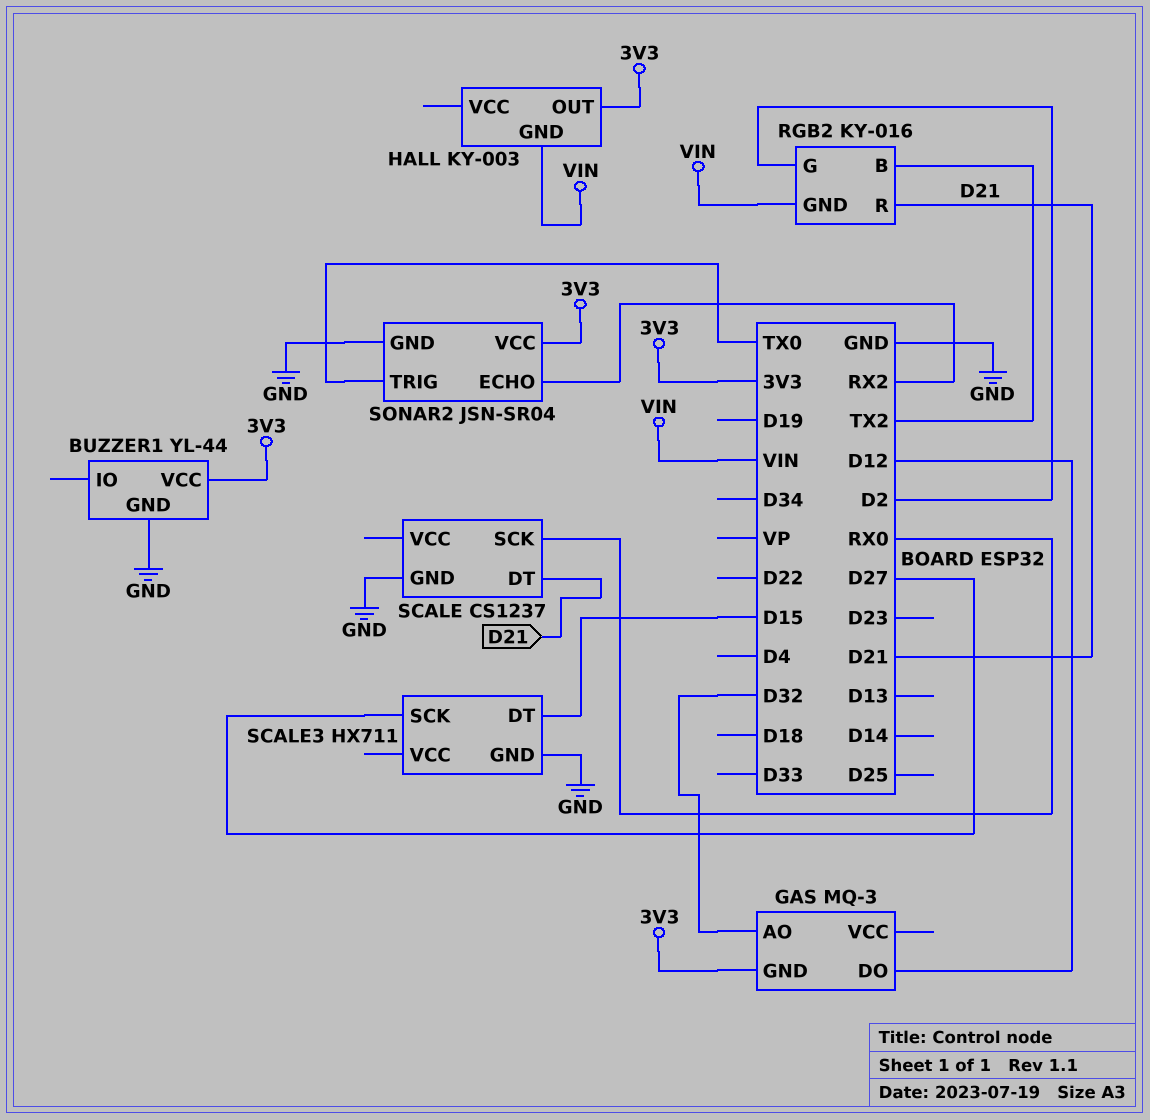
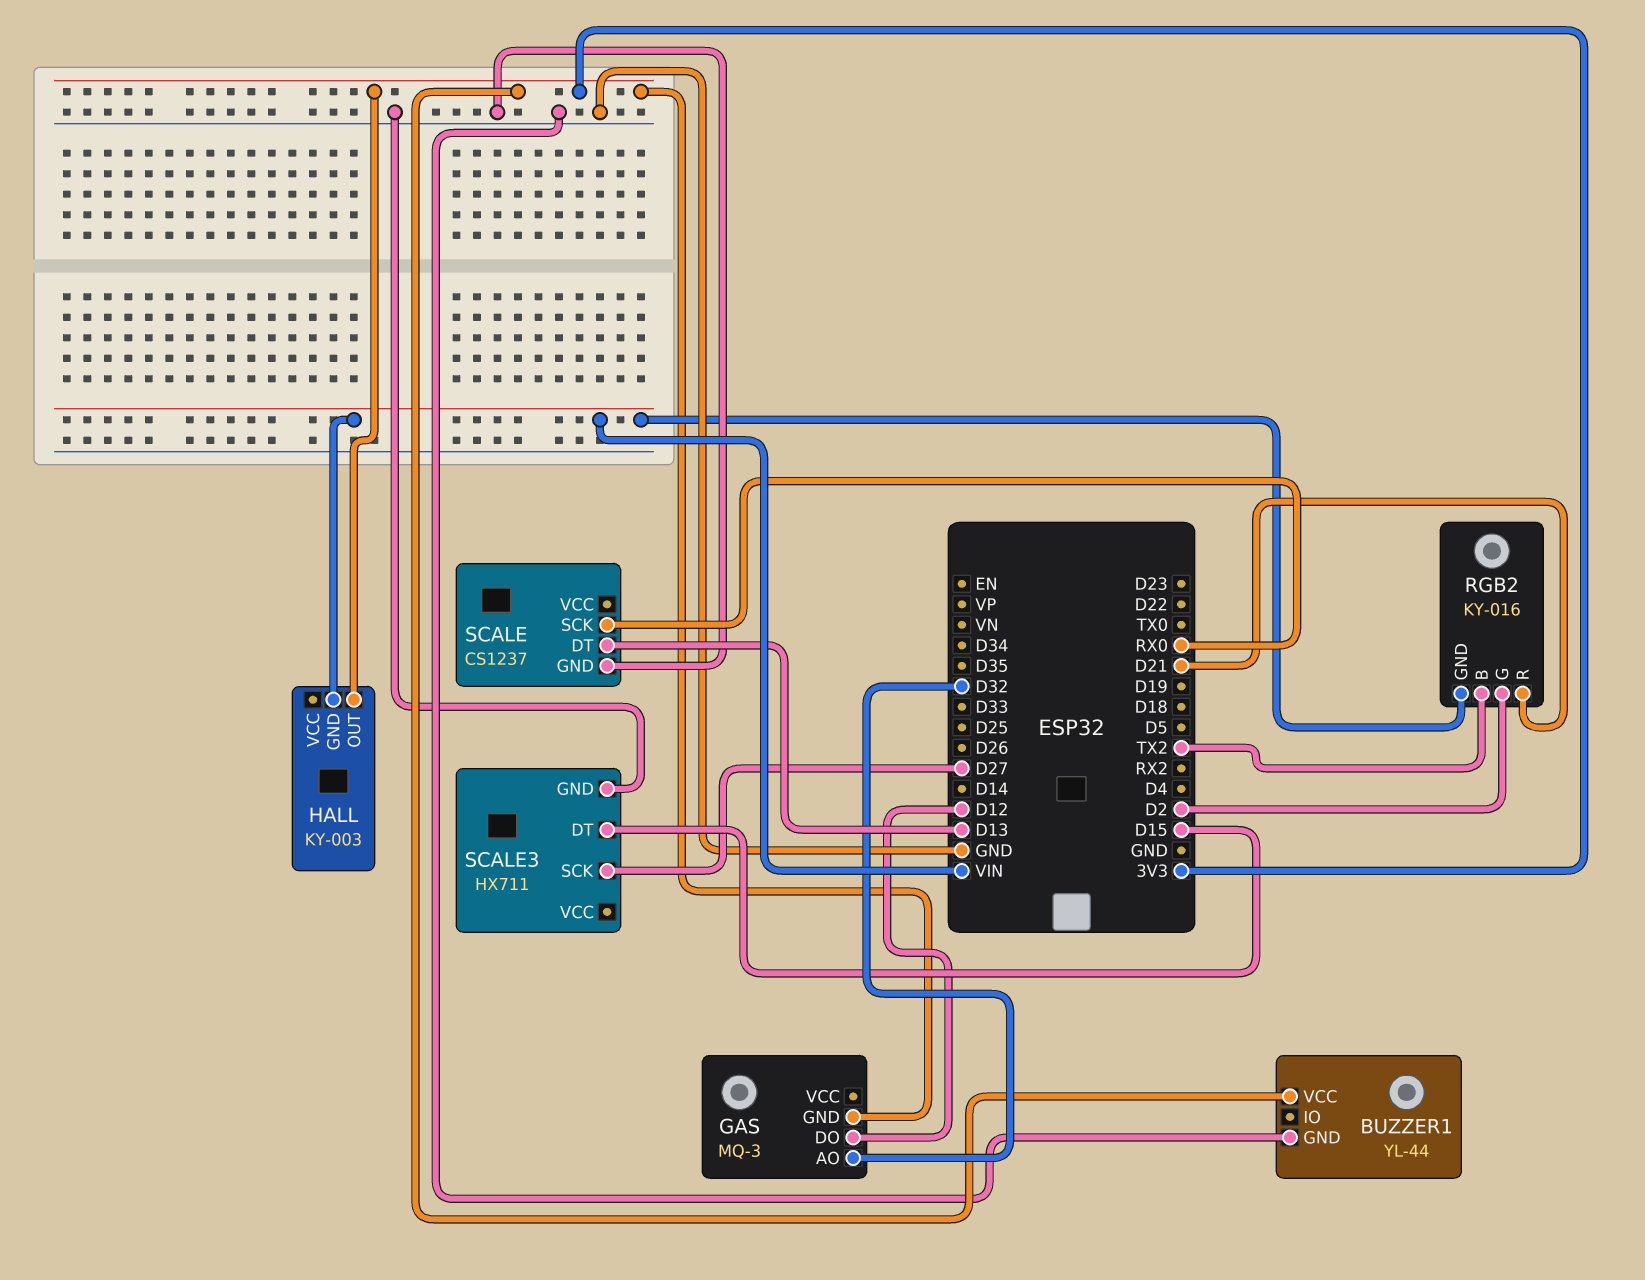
SCALE pin DT: D21 -> D13
SONAR2: JSN-SR04 -> none
SONAR2 pin ECHO: RX2 -> none
SONAR2 pin GND: GND -> none
SONAR2 pin TRIG: TX0 -> none
SONAR2 pin VCC: 3V3 -> none

